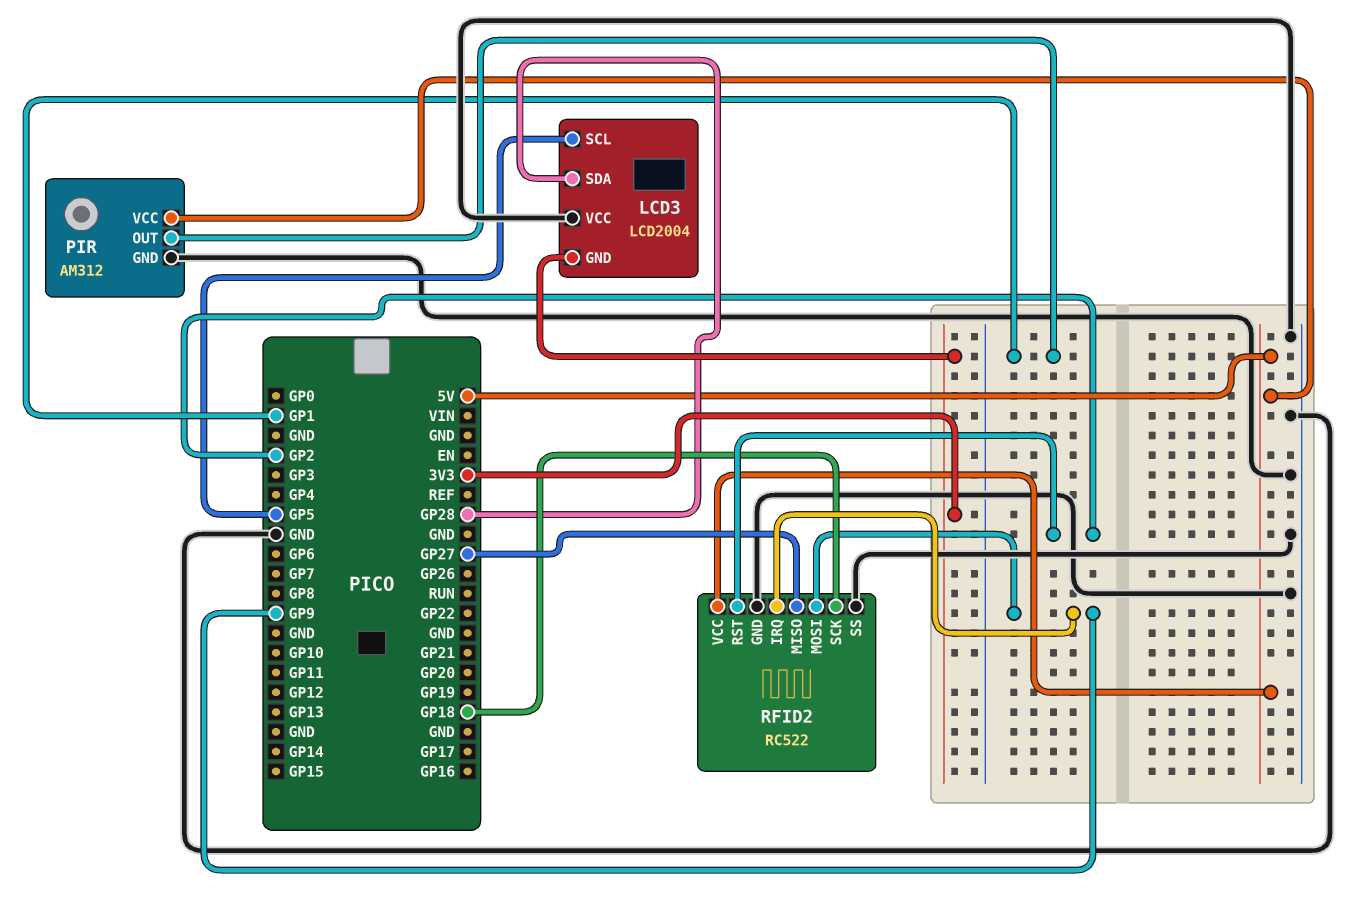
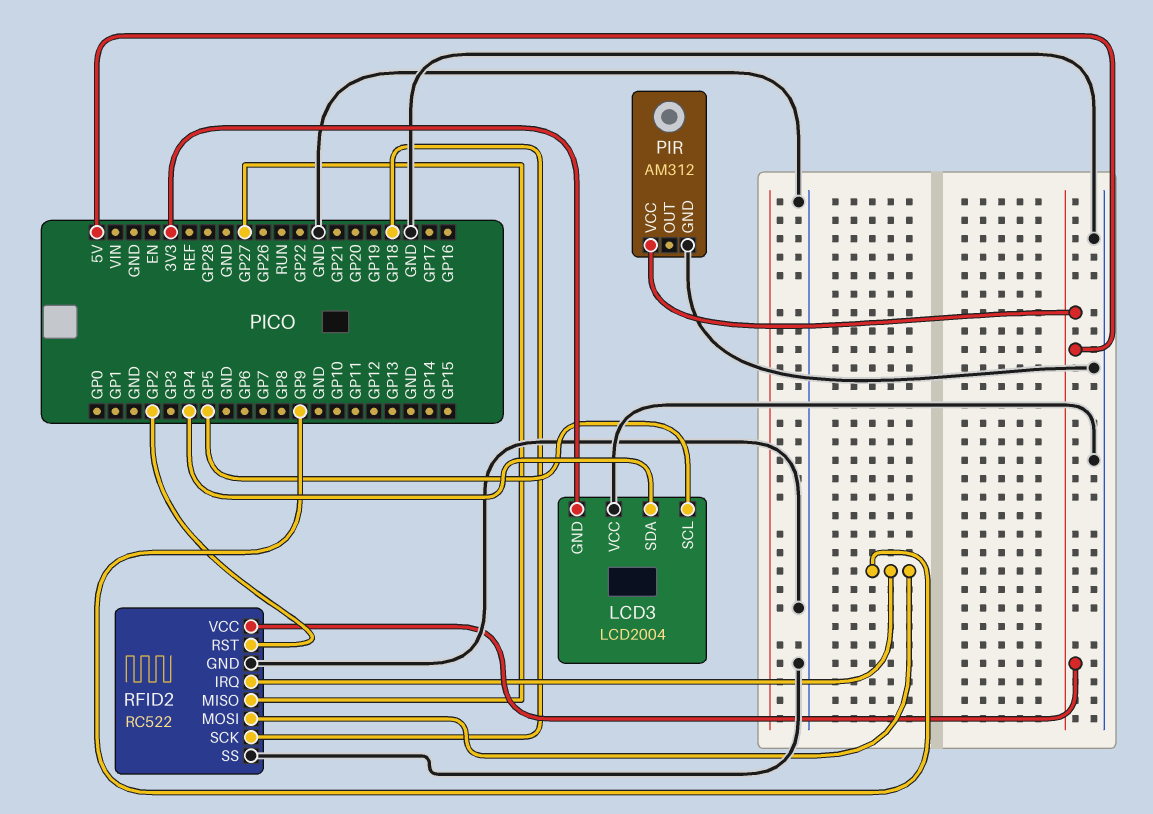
LCD3 pin SDA: GP28 -> GP4
PIR pin OUT: GP1 -> none

